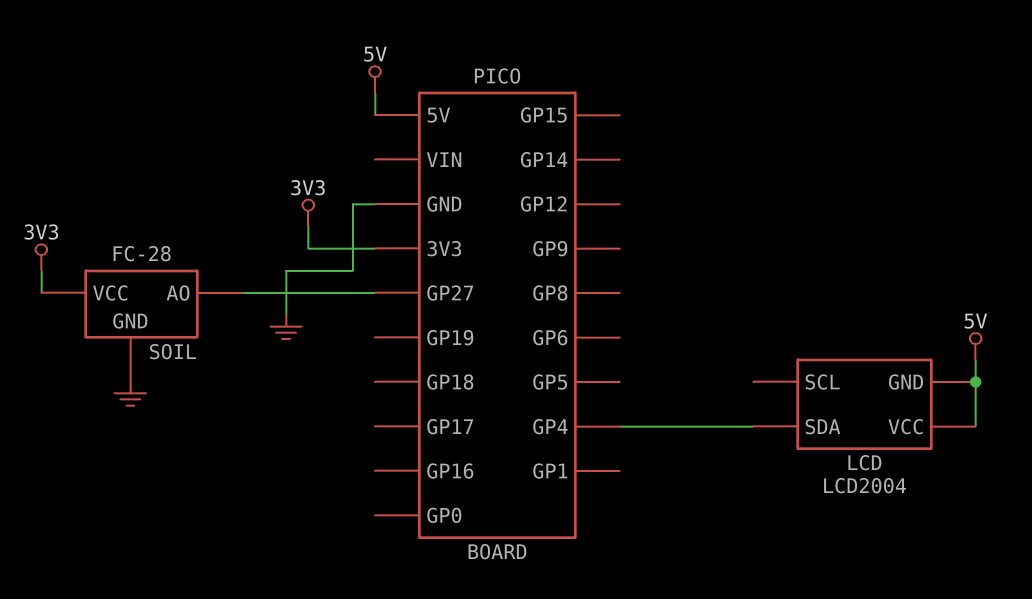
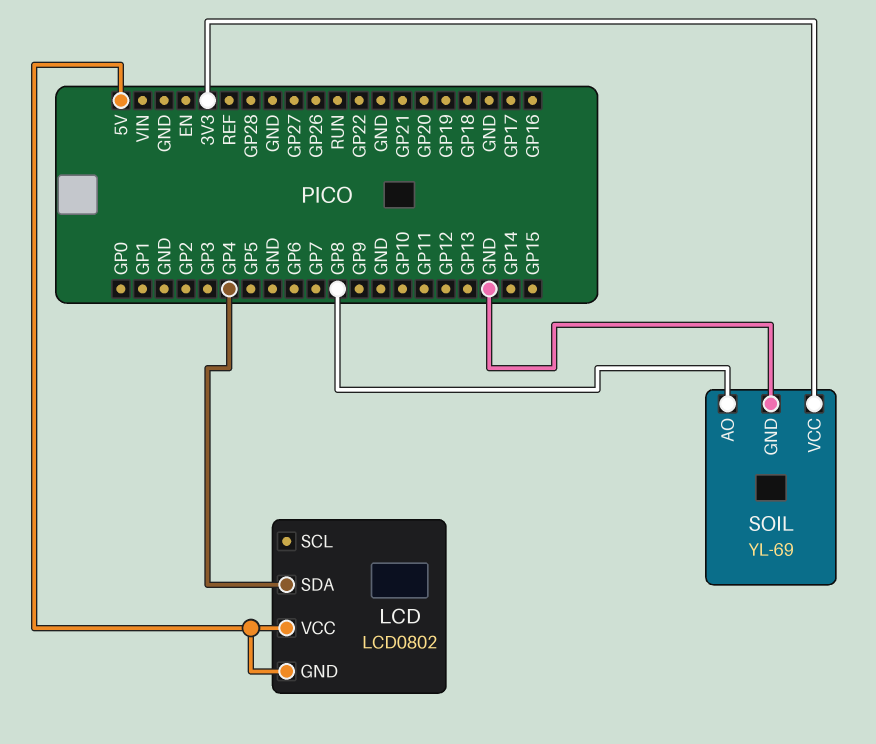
LCD: LCD2004 -> LCD0802
SOIL: FC-28 -> YL-69
SOIL pin AO: GP27 -> GP8

